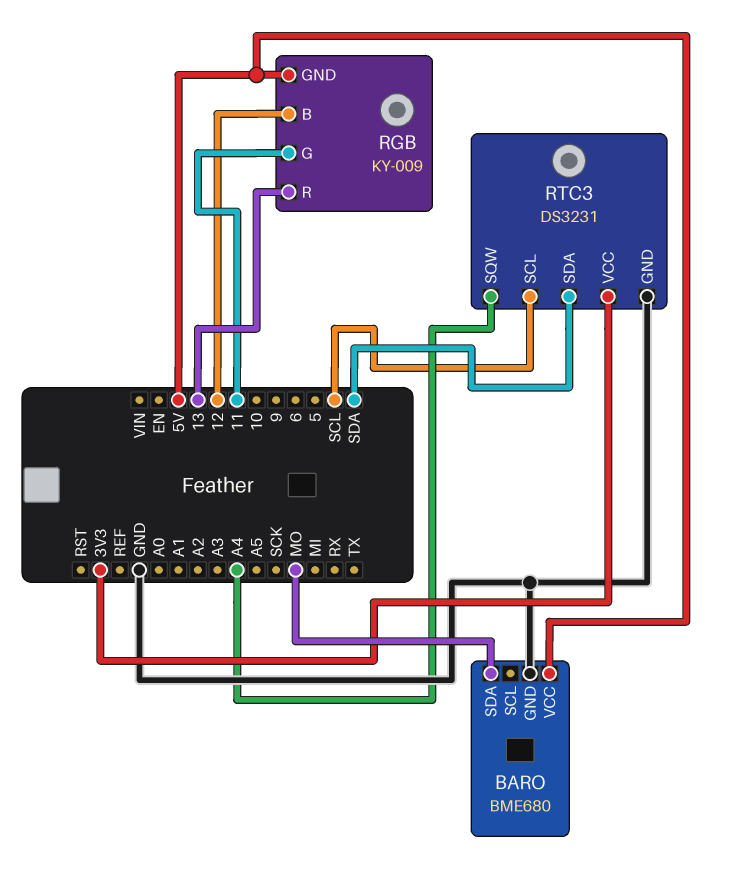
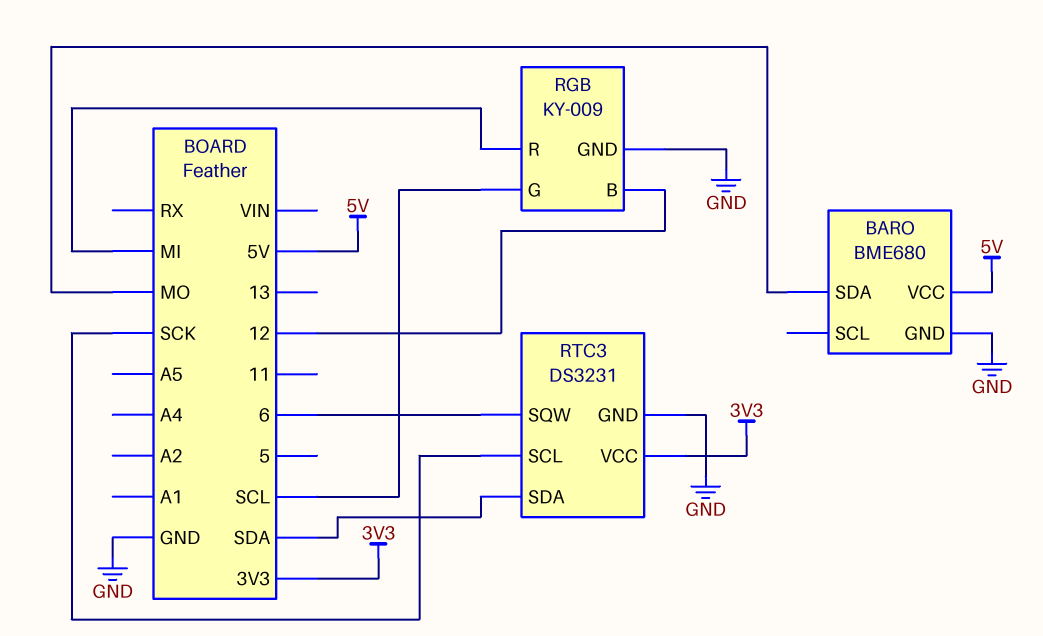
RGB pin G: 11 -> SCL
RGB pin GND: 5V -> GND
RGB pin R: 13 -> MI
RTC3 pin SCL: SCL -> SCK
RTC3 pin SQW: A4 -> 6

